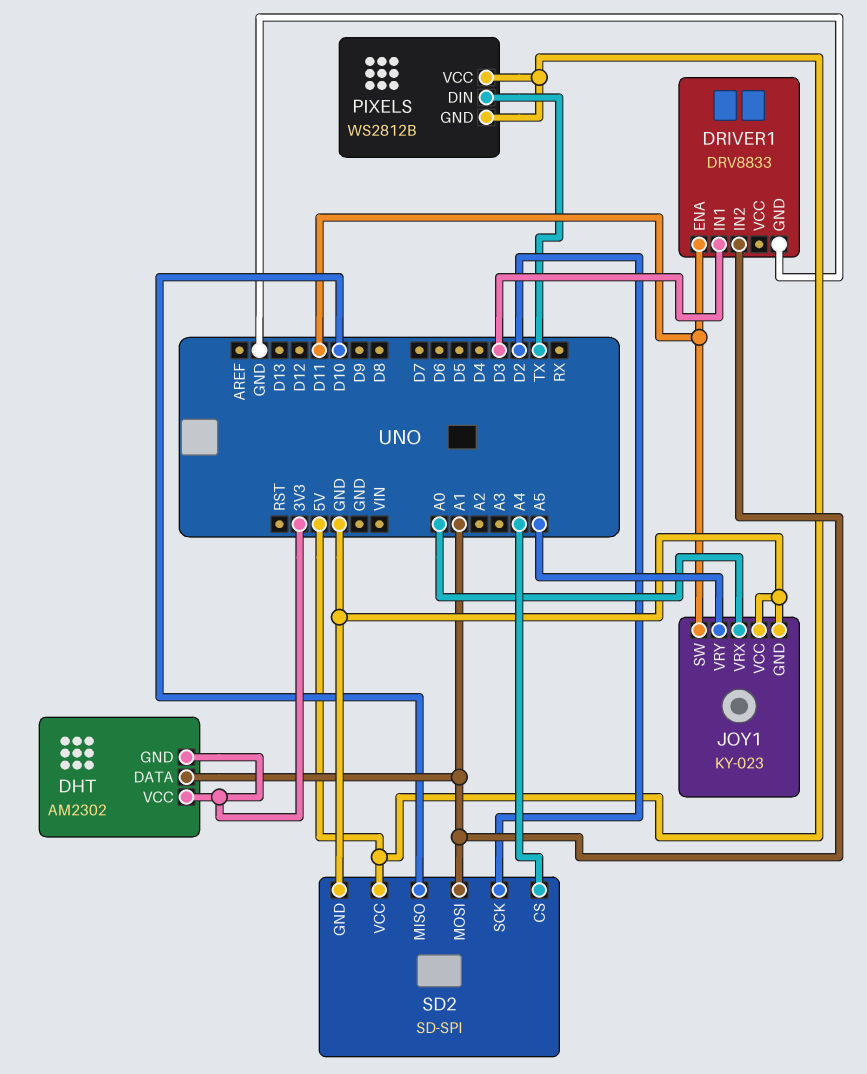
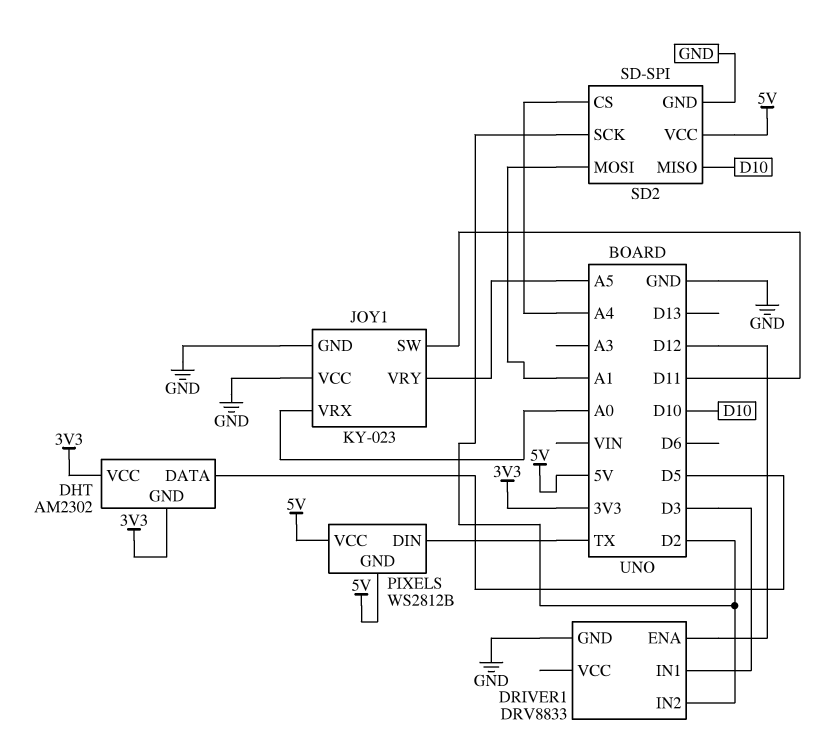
DHT pin DATA: A1 -> D5
DRIVER1 pin ENA: D11 -> D12
DRIVER1 pin IN2: A1 -> D2

